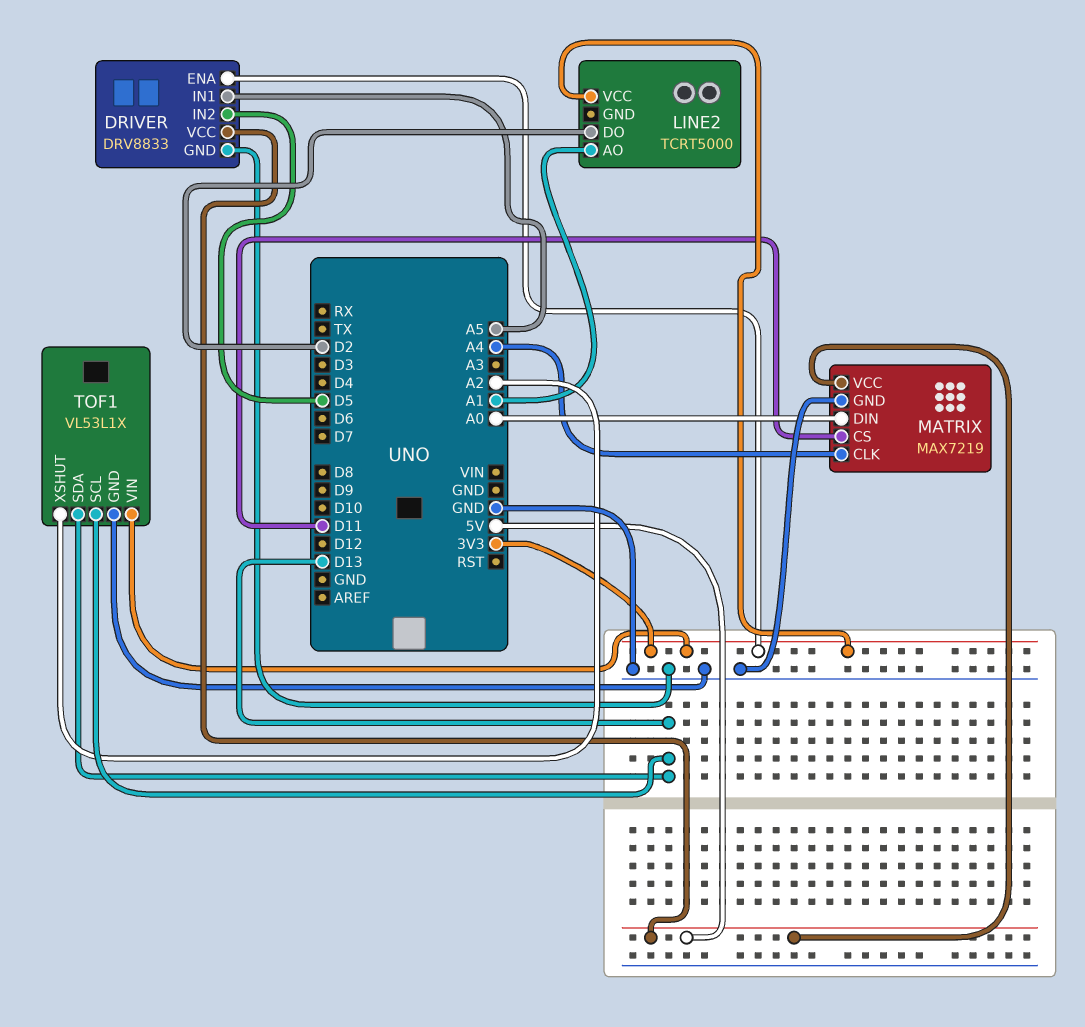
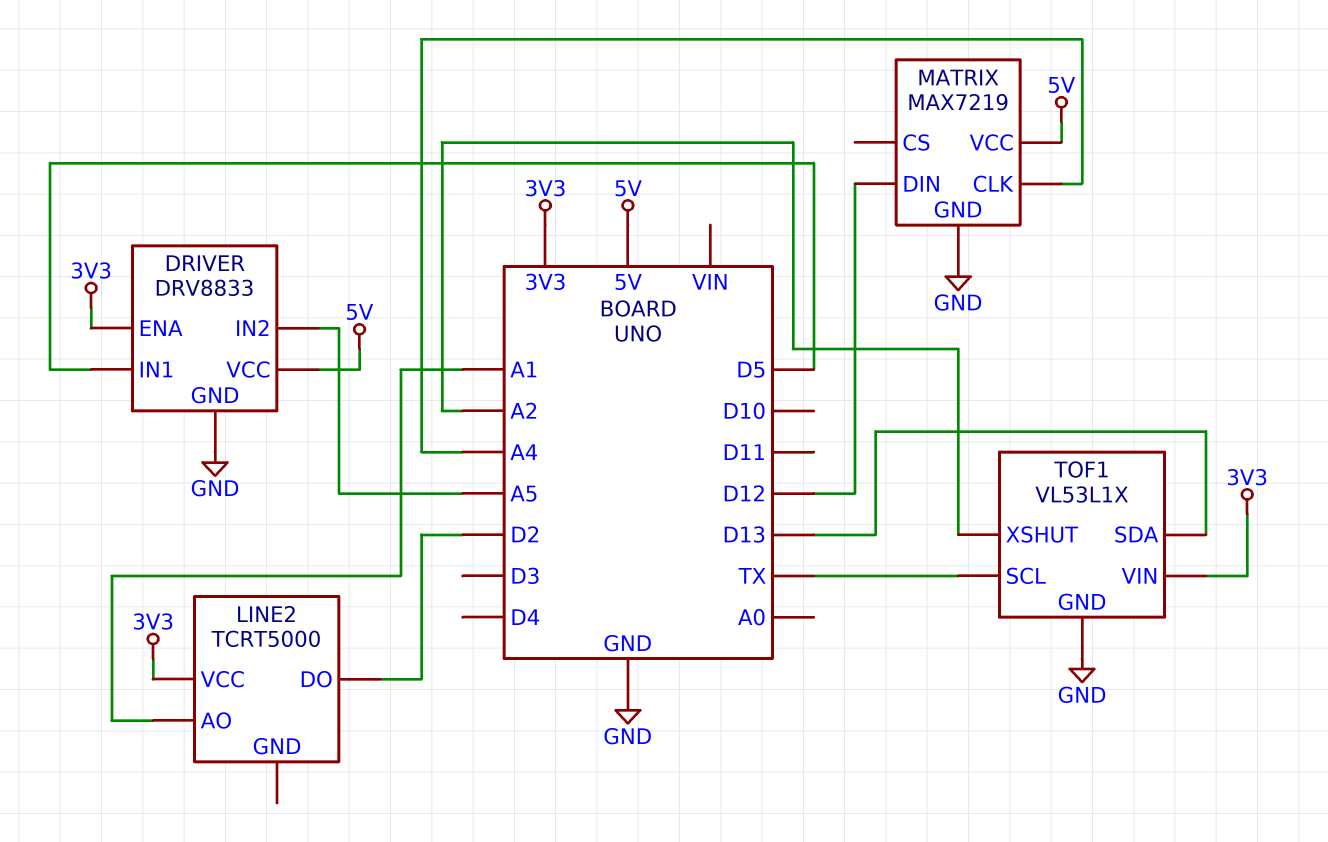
DRIVER pin IN1: A5 -> D5
DRIVER pin IN2: D5 -> A5
MATRIX pin CS: D11 -> none
MATRIX pin DIN: A0 -> D12
TOF1 pin SCL: D13 -> TX

